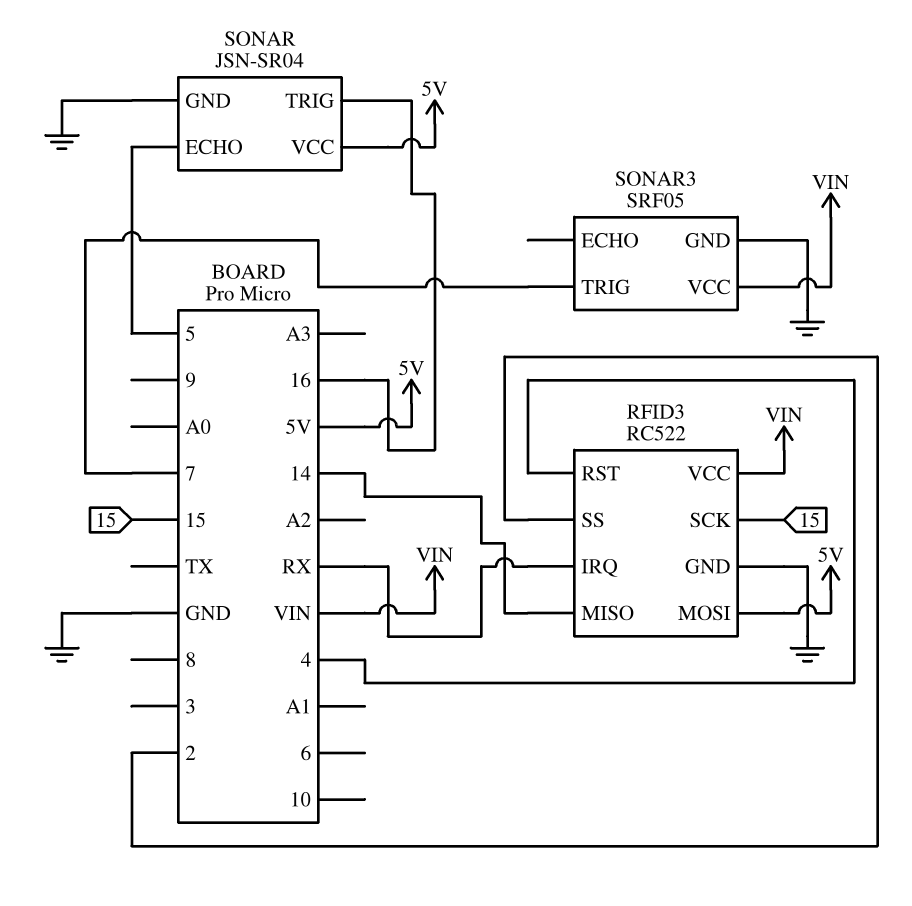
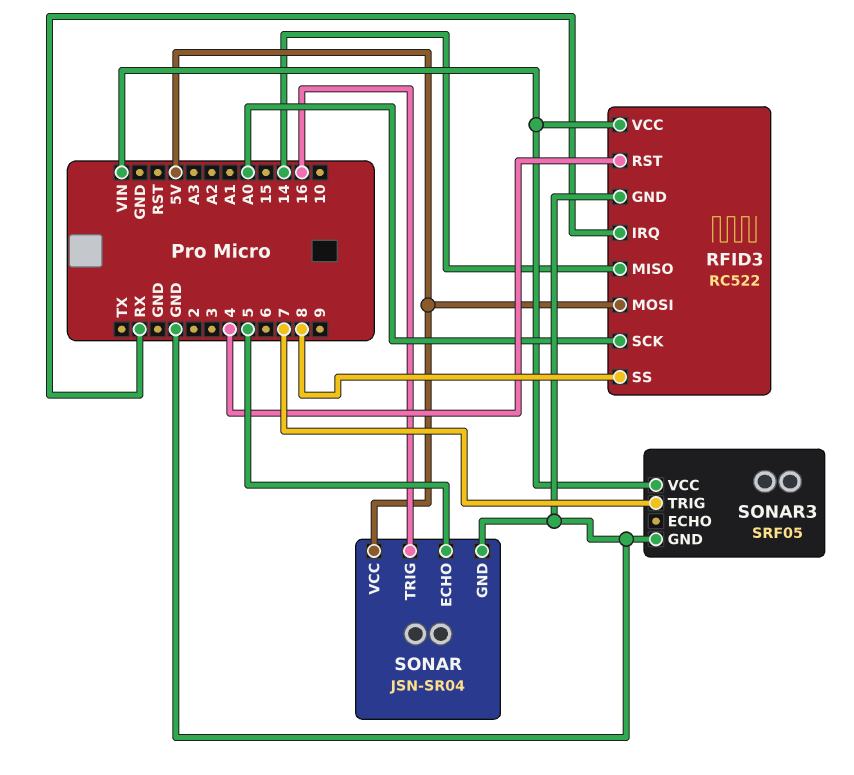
RFID3 pin SCK: 15 -> A0
RFID3 pin SS: 2 -> 8

